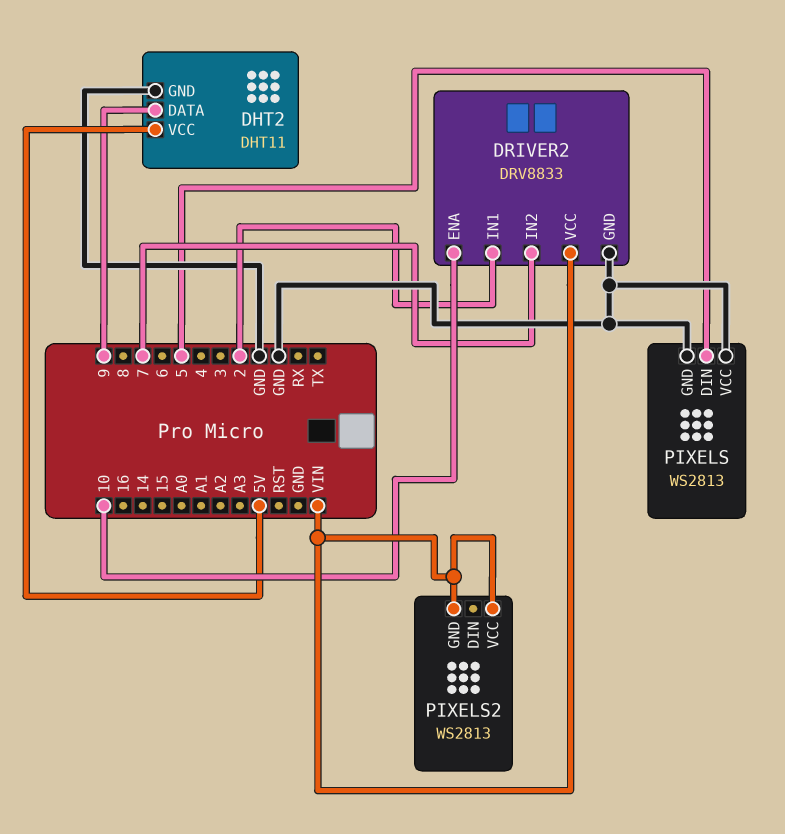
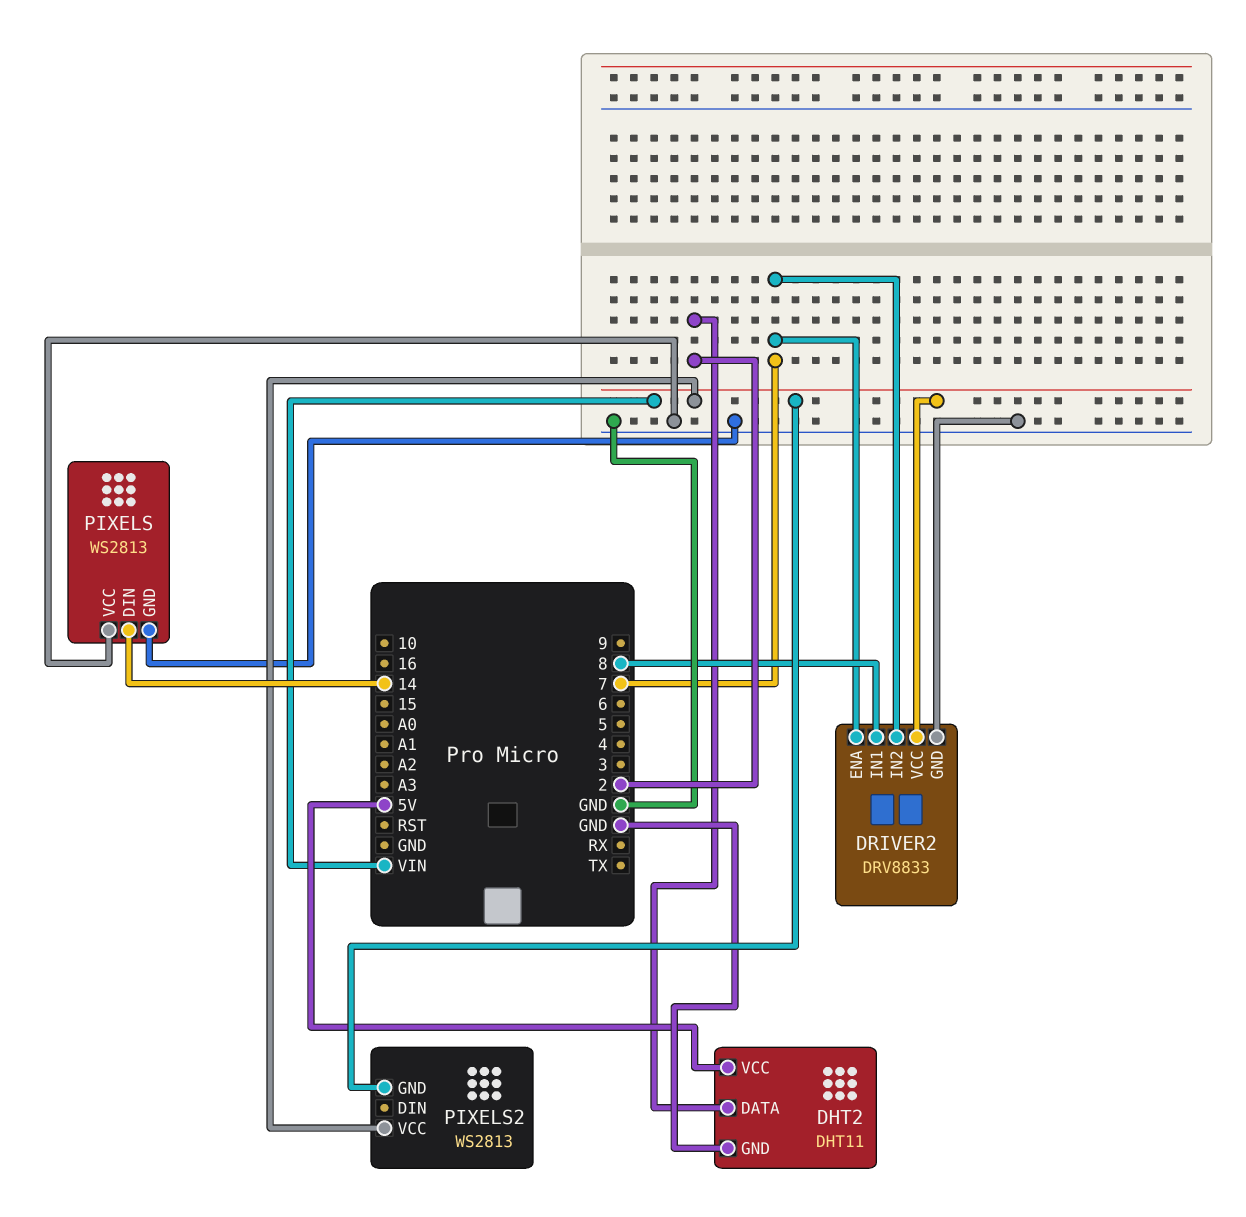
DHT2 pin DATA: 9 -> 2
DRIVER2 pin ENA: 10 -> 7
DRIVER2 pin IN1: 2 -> 8
PIXELS pin DIN: 5 -> 14

